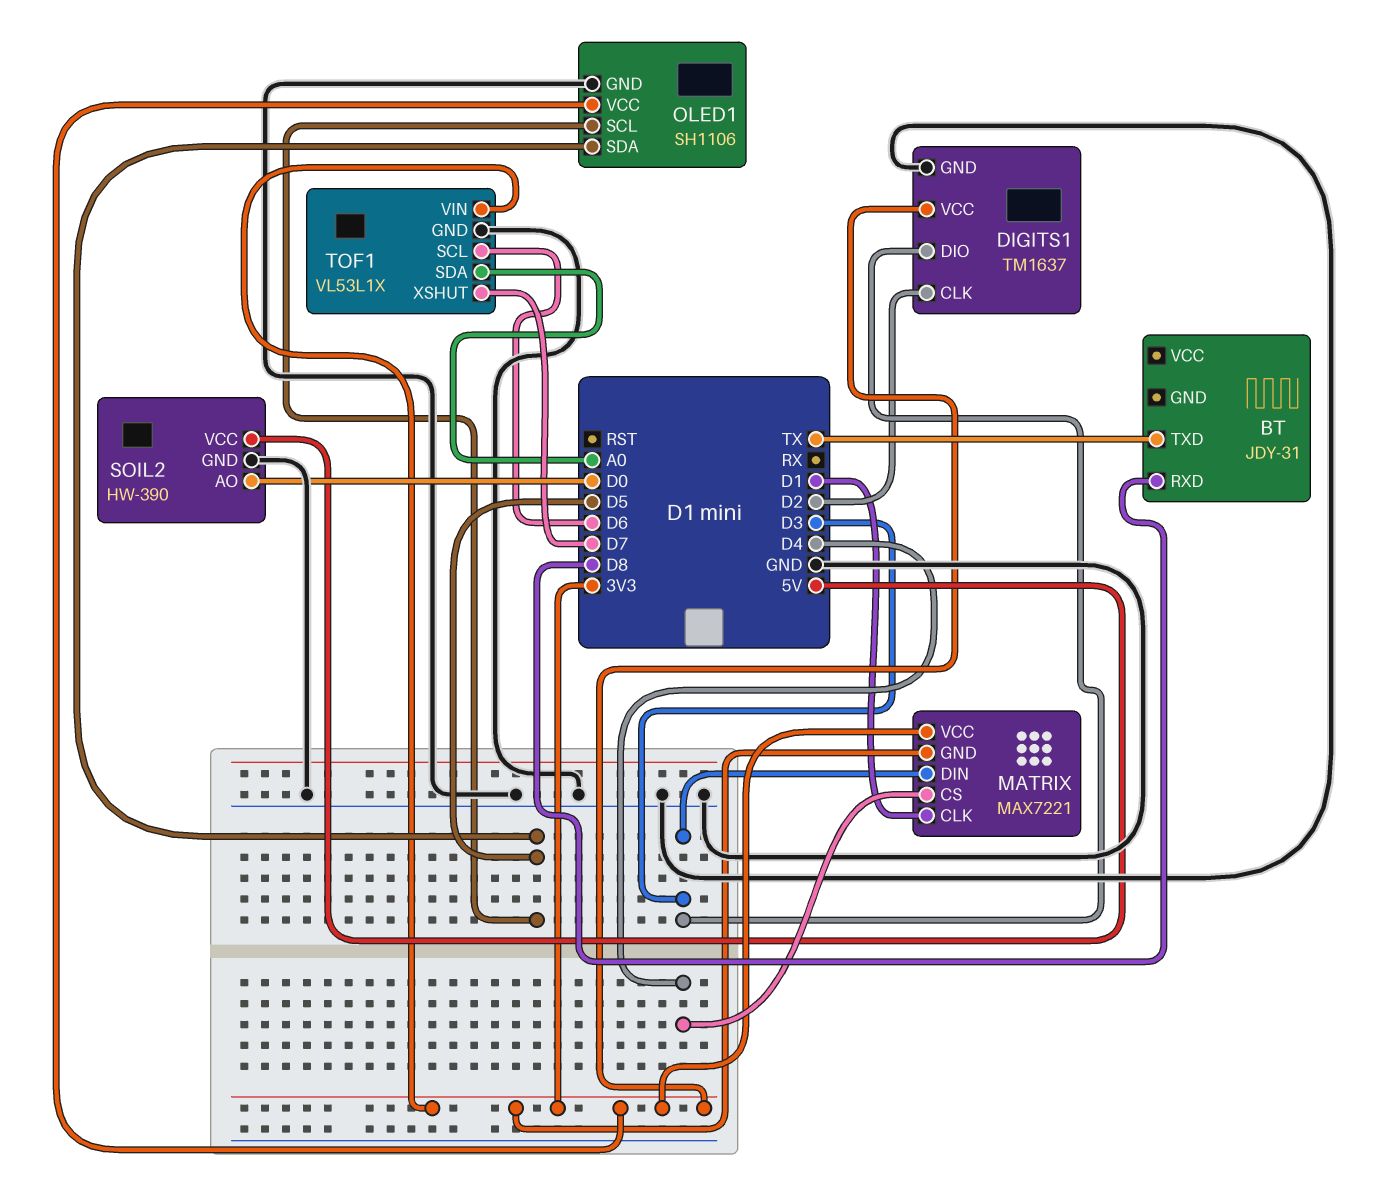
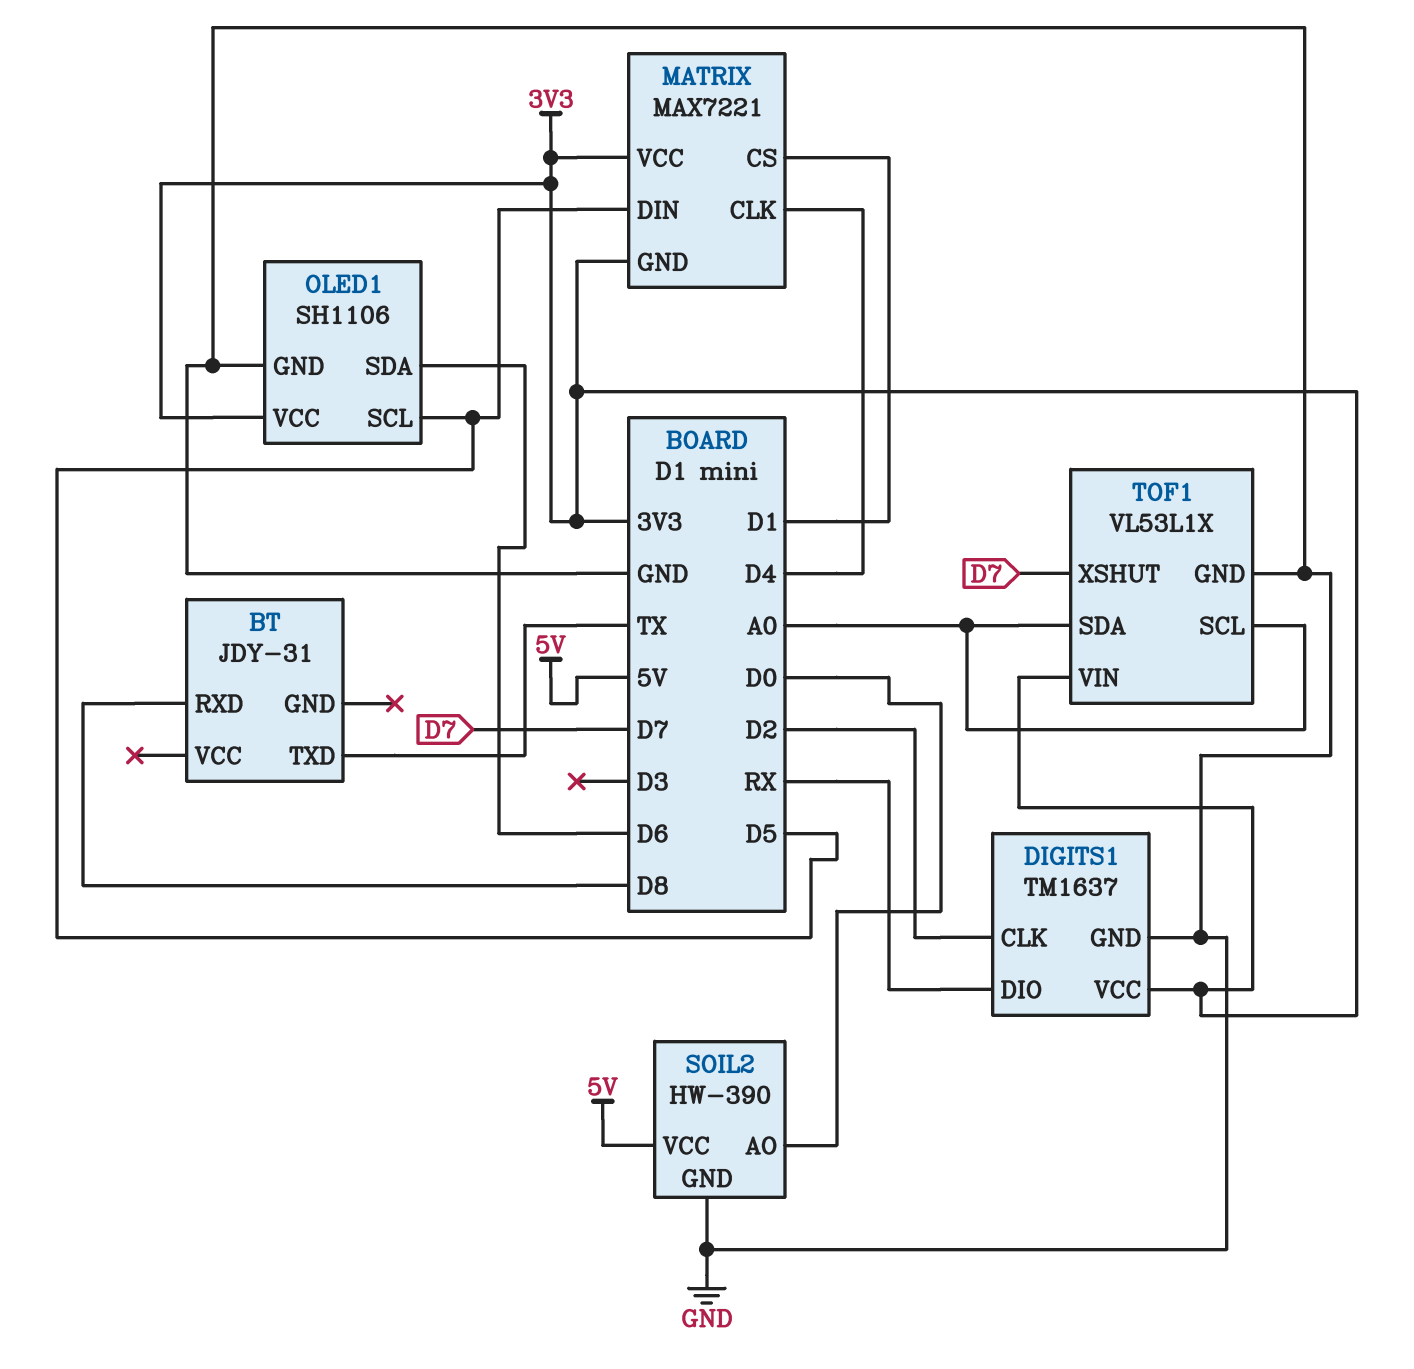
DIGITS1 pin DIO: D3 -> RX
MATRIX pin CLK: D1 -> D4
MATRIX pin CS: D4 -> D1
MATRIX pin DIN: D3 -> D5
OLED1 pin SDA: D5 -> D6
TOF1 pin SCL: D6 -> A0

